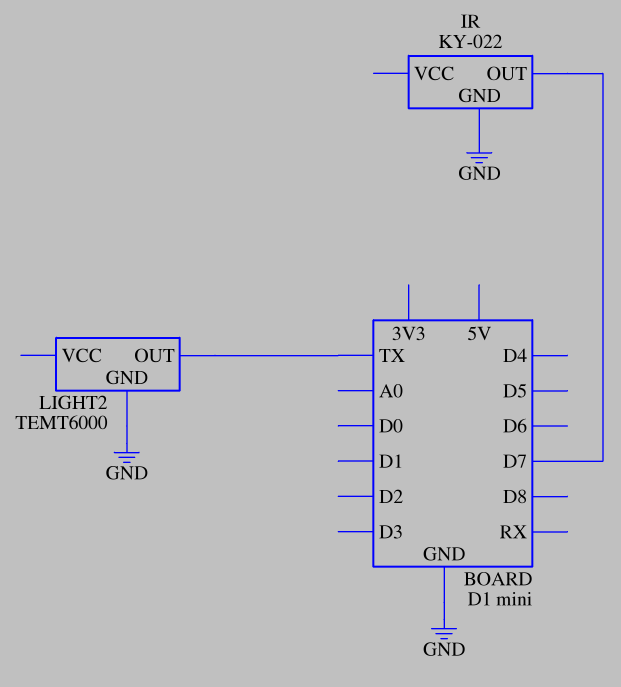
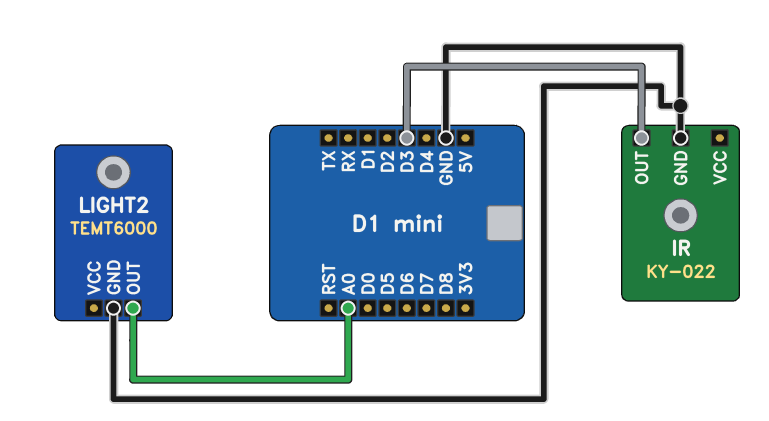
IR pin OUT: D7 -> D3
LIGHT2 pin OUT: TX -> A0

